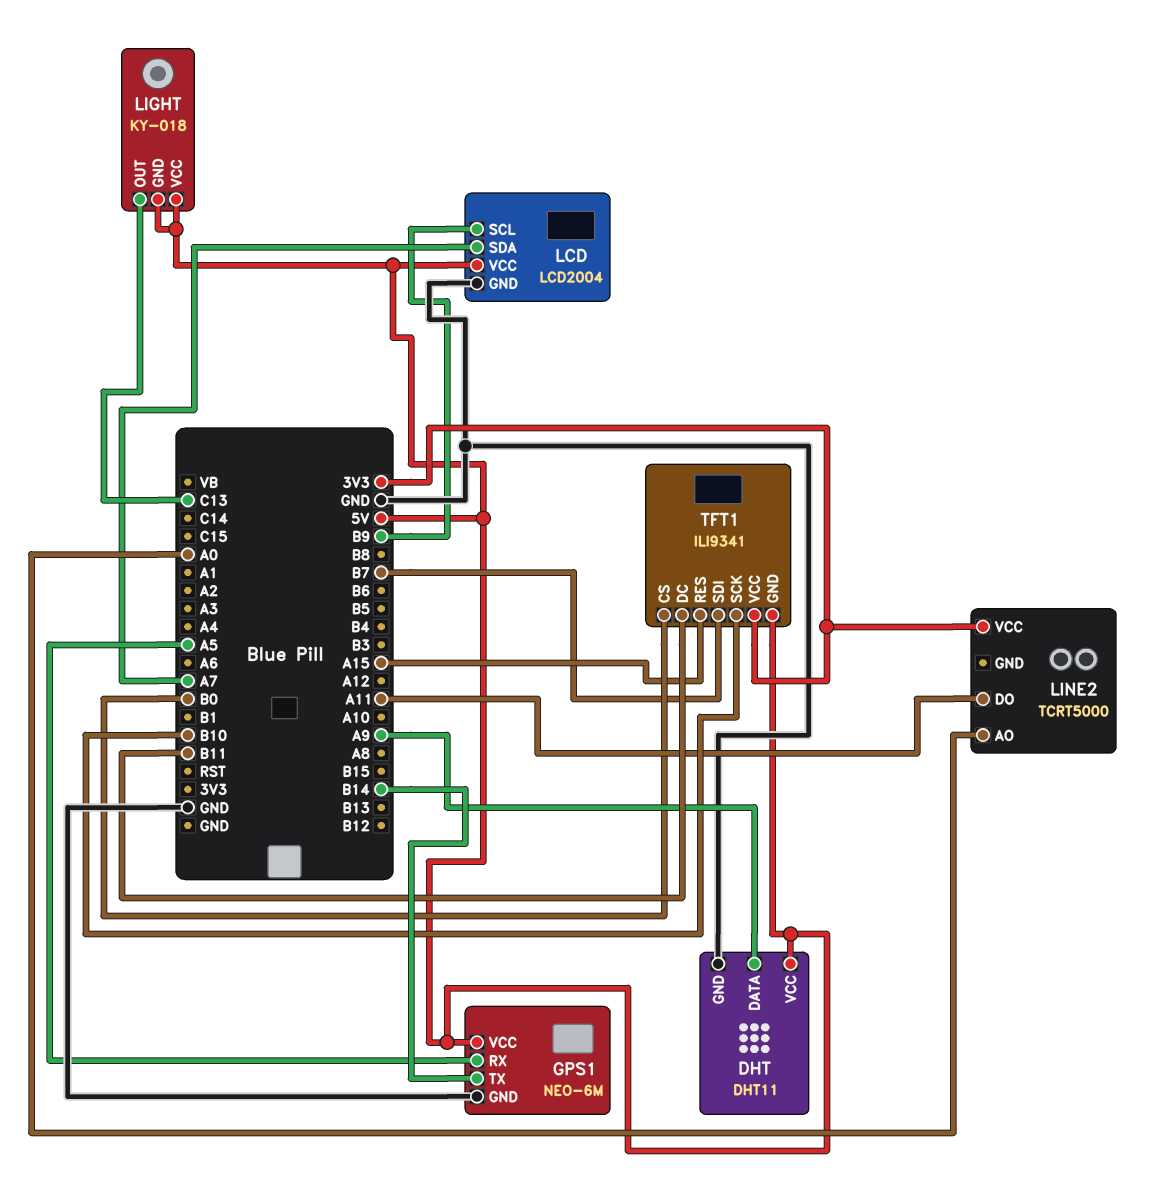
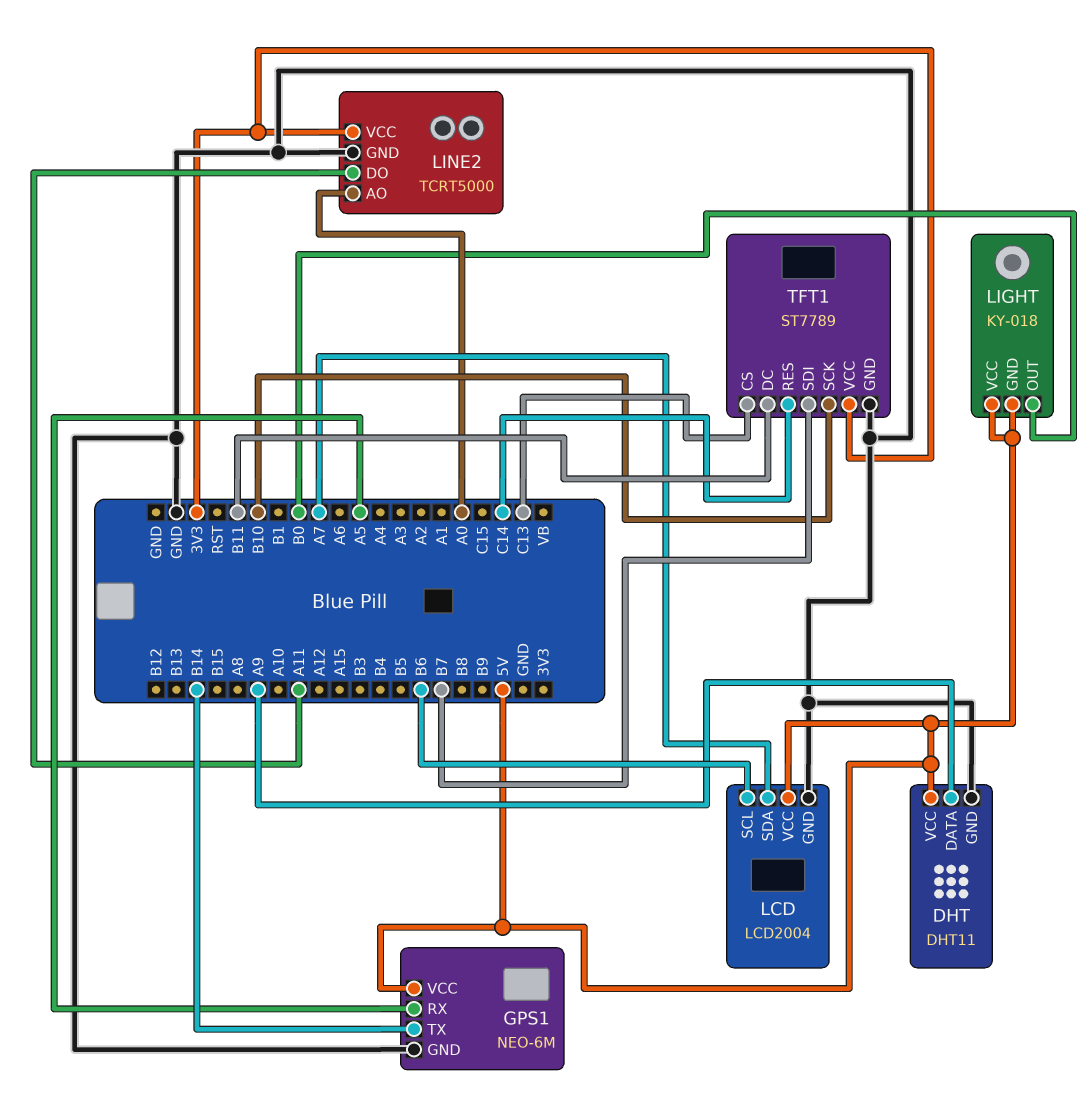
LCD pin SCL: B9 -> B6
LIGHT pin OUT: C13 -> B0
LINE2 pin GND: none -> GND
TFT1: ILI9341 -> ST7789
TFT1 pin CS: B0 -> C13
TFT1 pin GND: 5V -> GND
TFT1 pin RES: A15 -> C14

